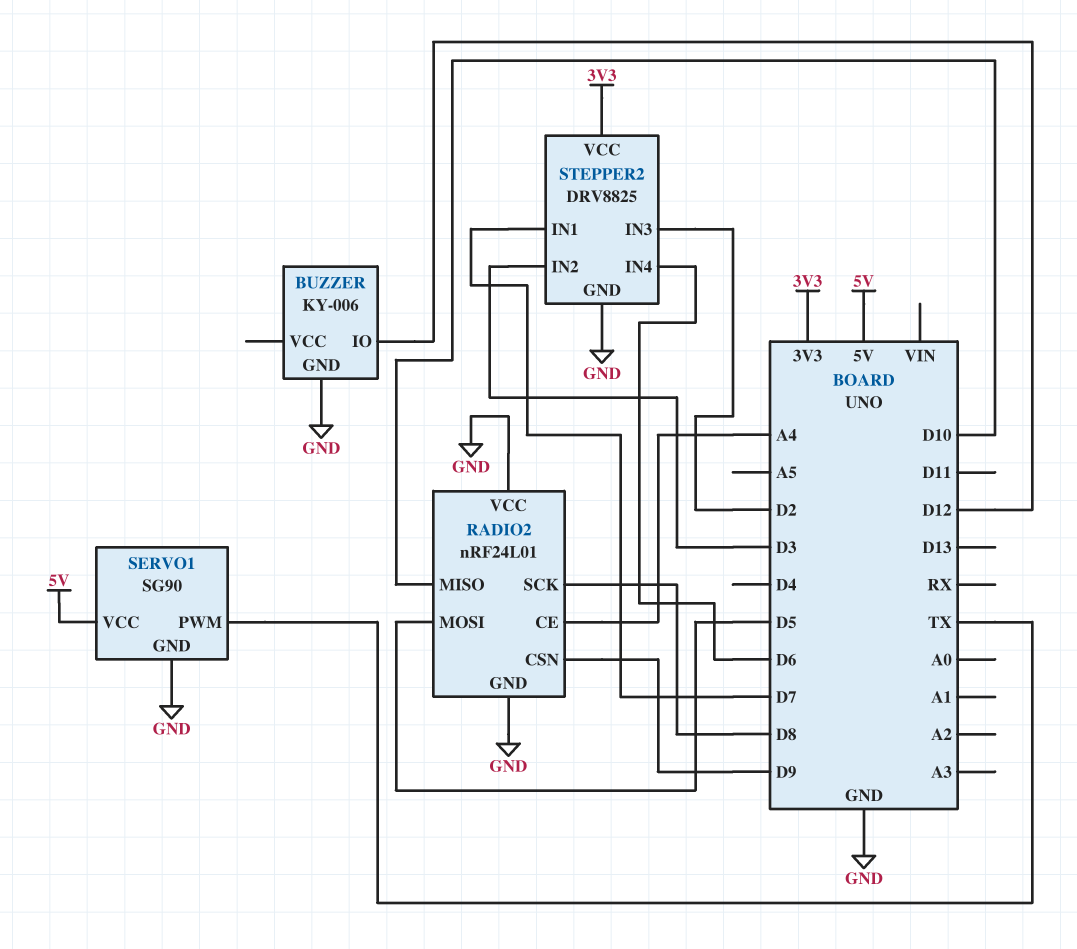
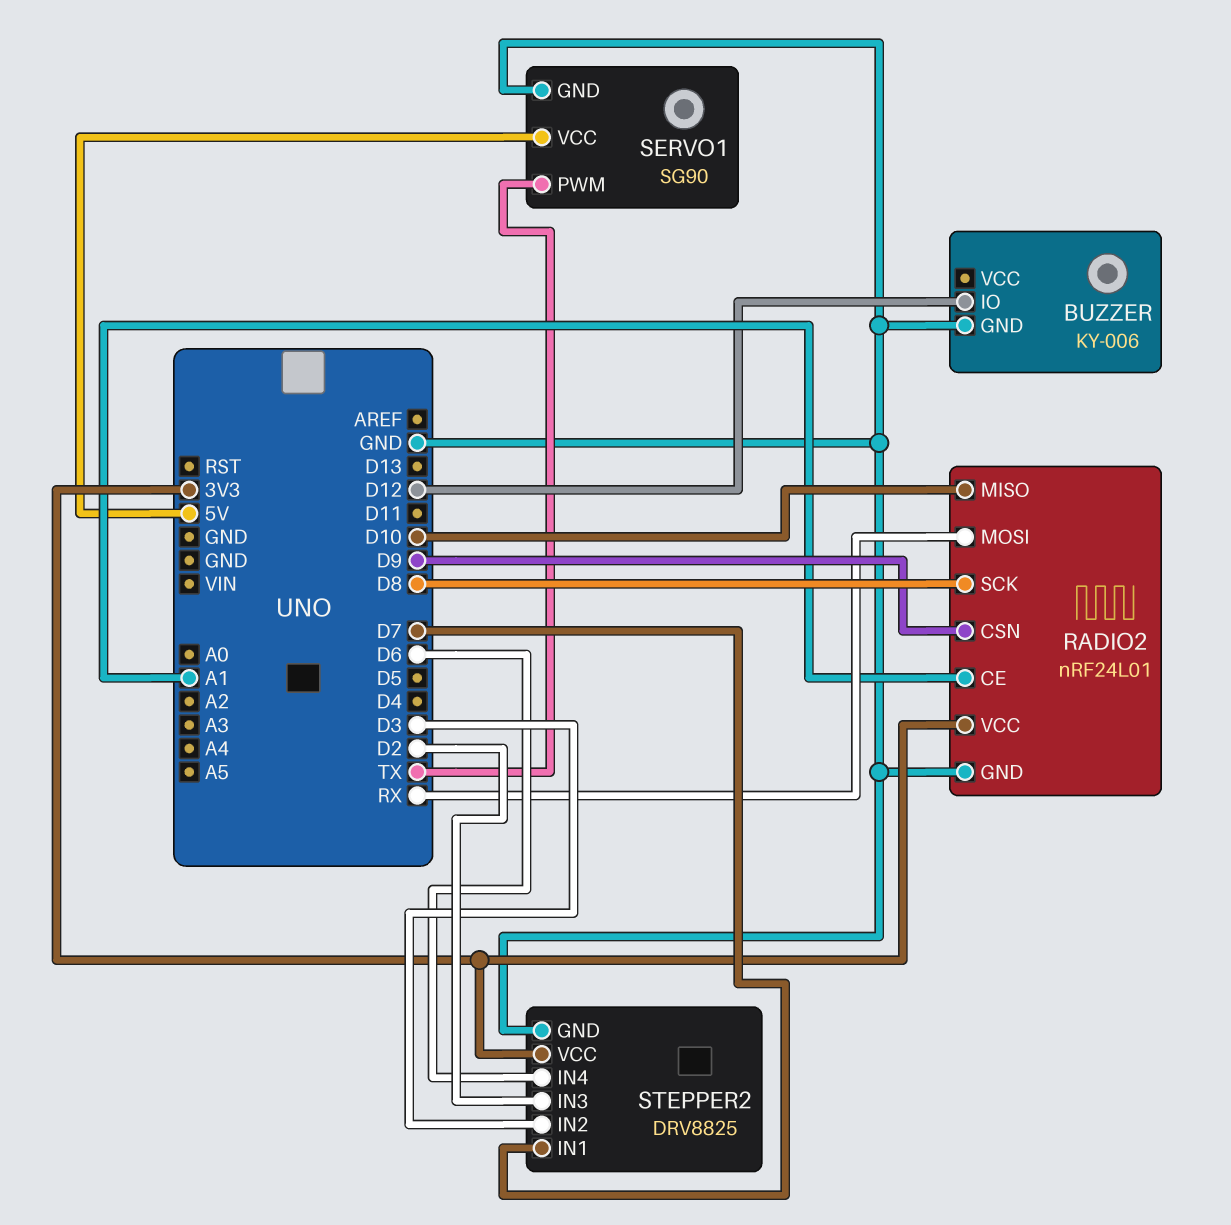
RADIO2 pin CE: A4 -> A1
RADIO2 pin MOSI: D5 -> RX
RADIO2 pin VCC: GND -> 3V3

